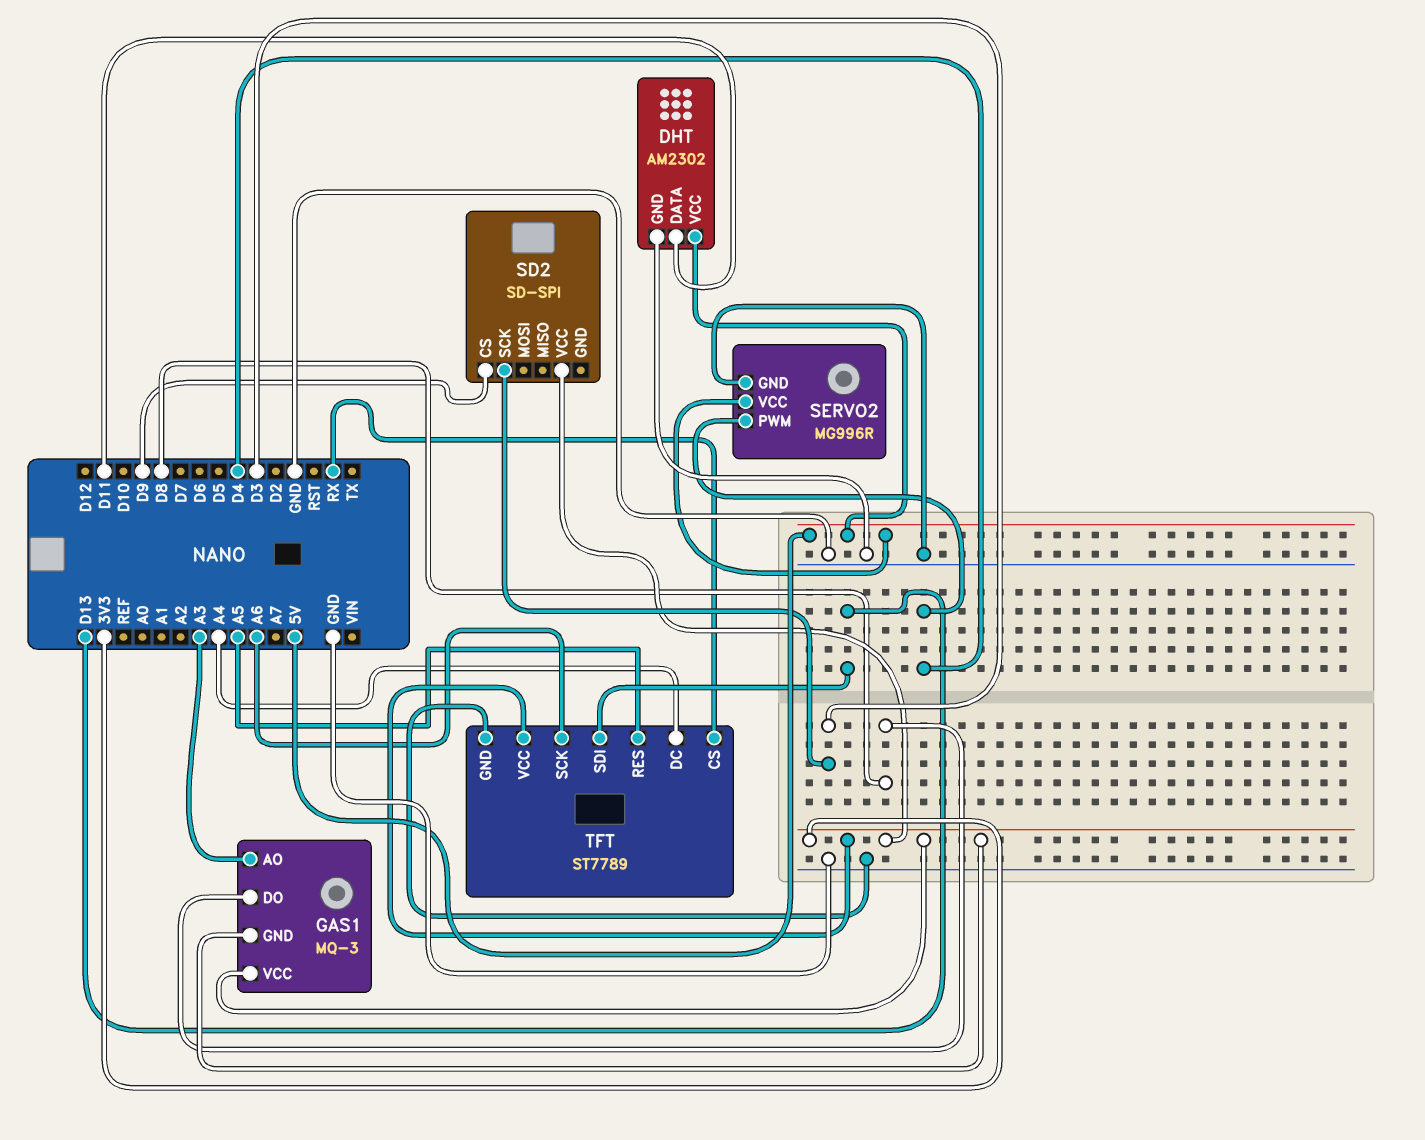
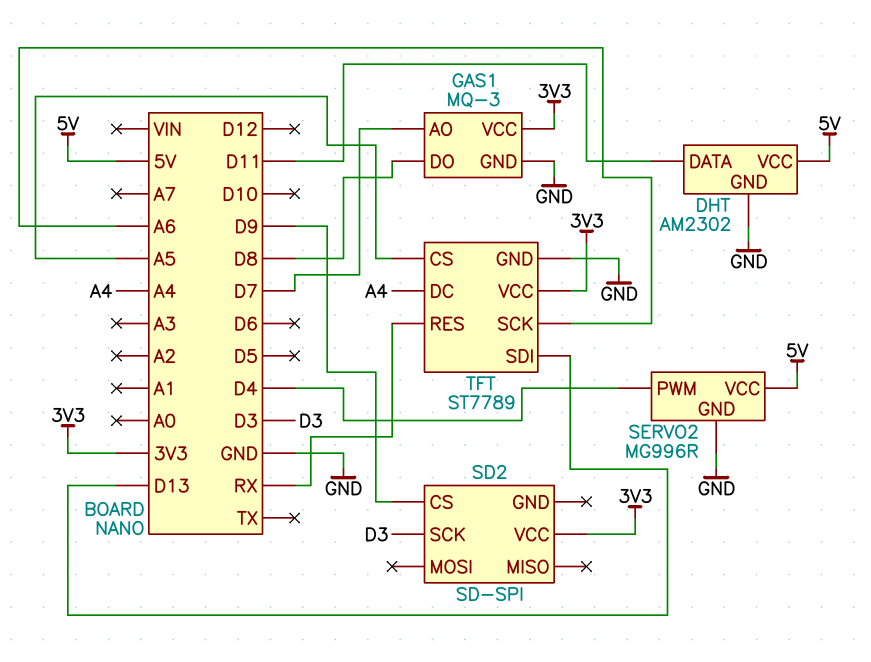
GAS1 pin AO: A3 -> D7
GAS1 pin GND: 3V3 -> GND
TFT pin CS: RX -> A5
TFT pin RES: A5 -> RX

